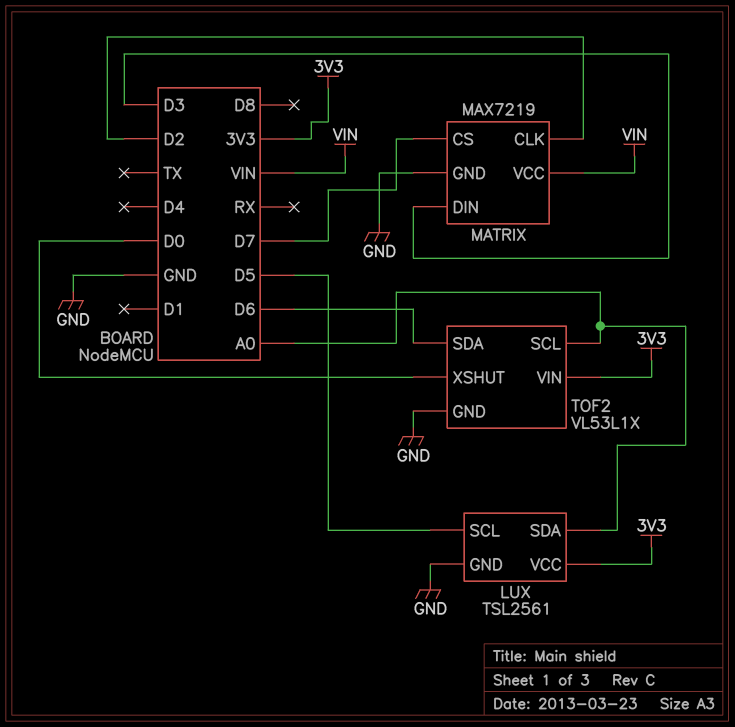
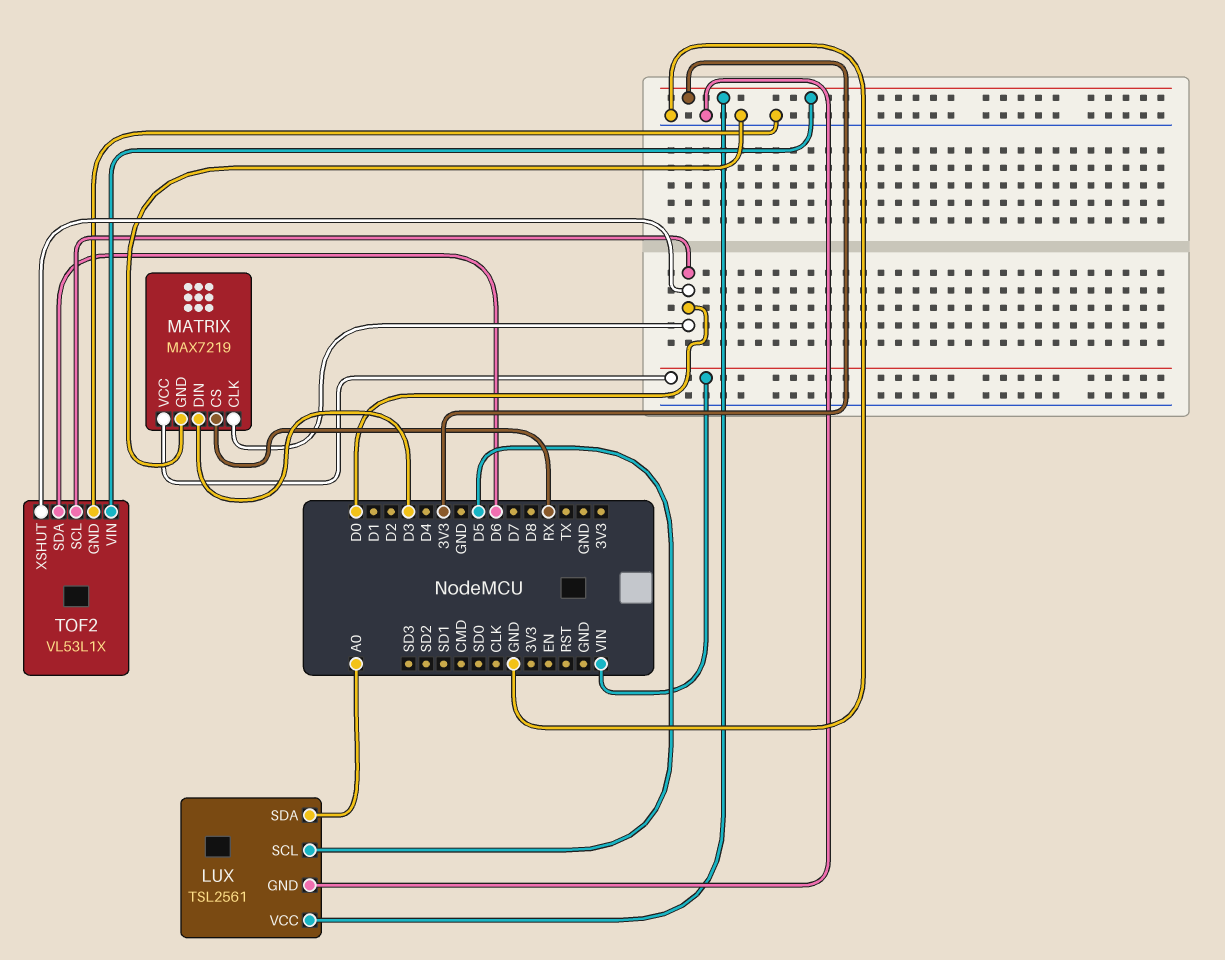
MATRIX pin CLK: D2 -> D0
MATRIX pin CS: D7 -> RX
TOF2 pin SCL: A0 -> D0

